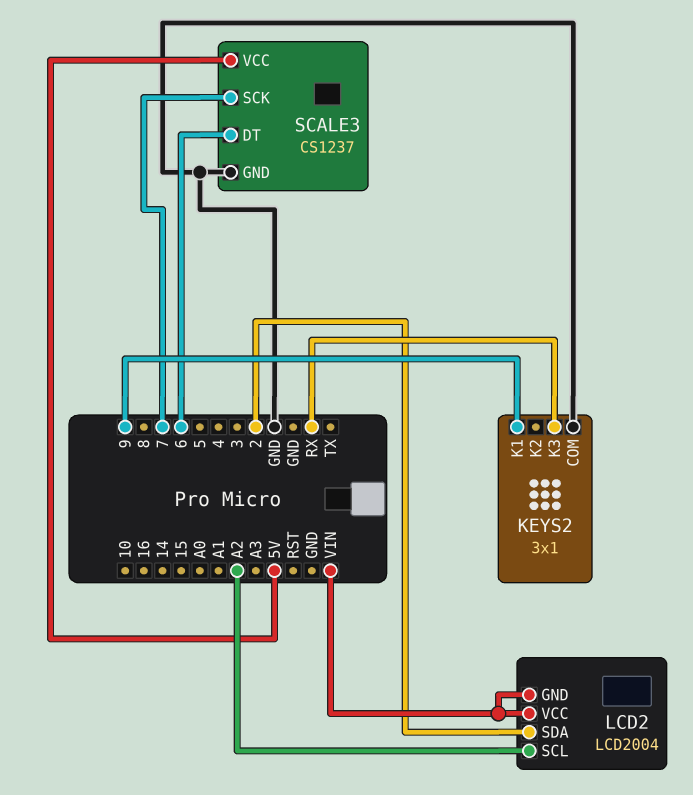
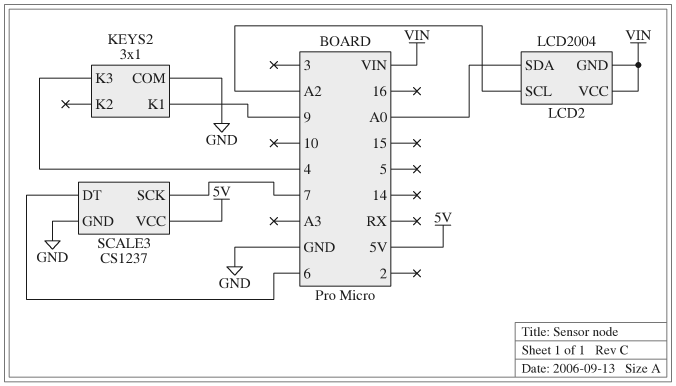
KEYS2 pin K3: RX -> 4
LCD2 pin SDA: 2 -> A0

